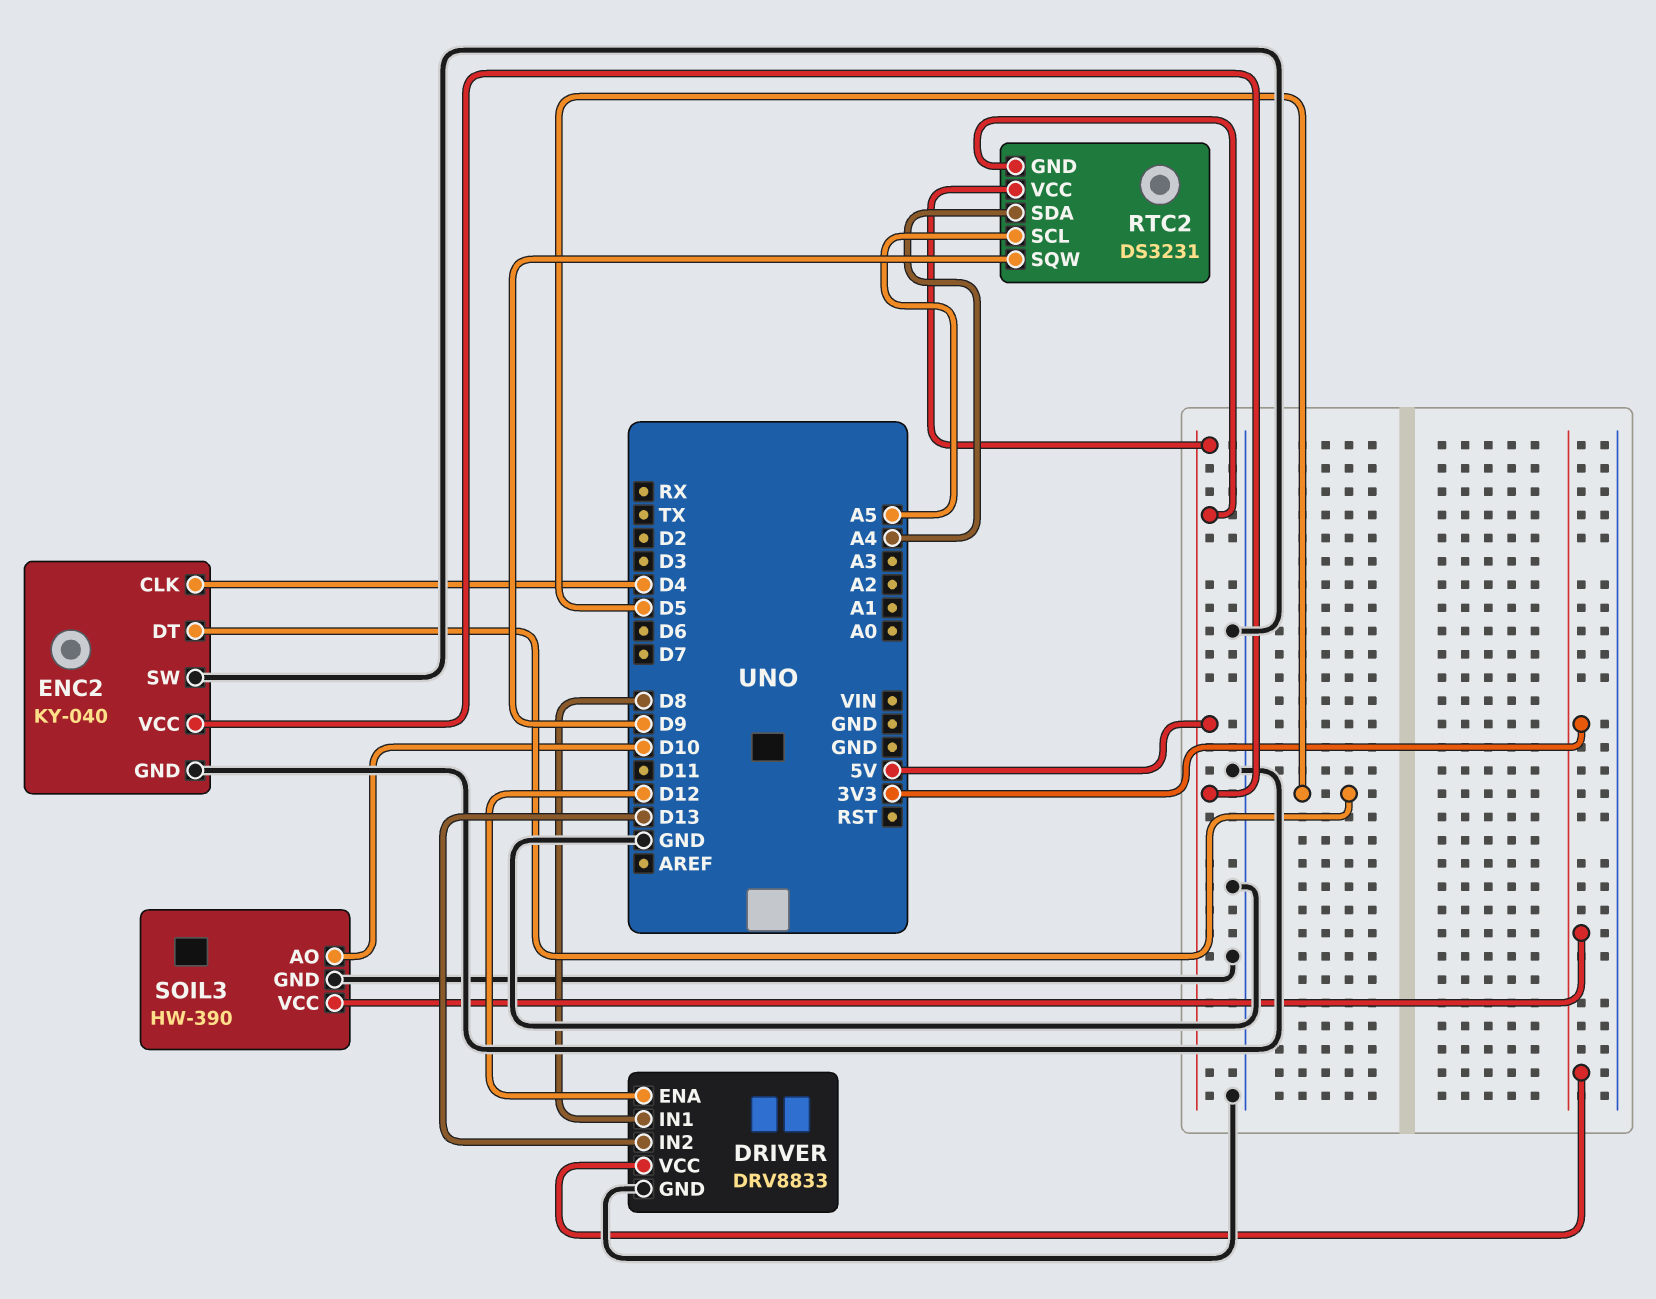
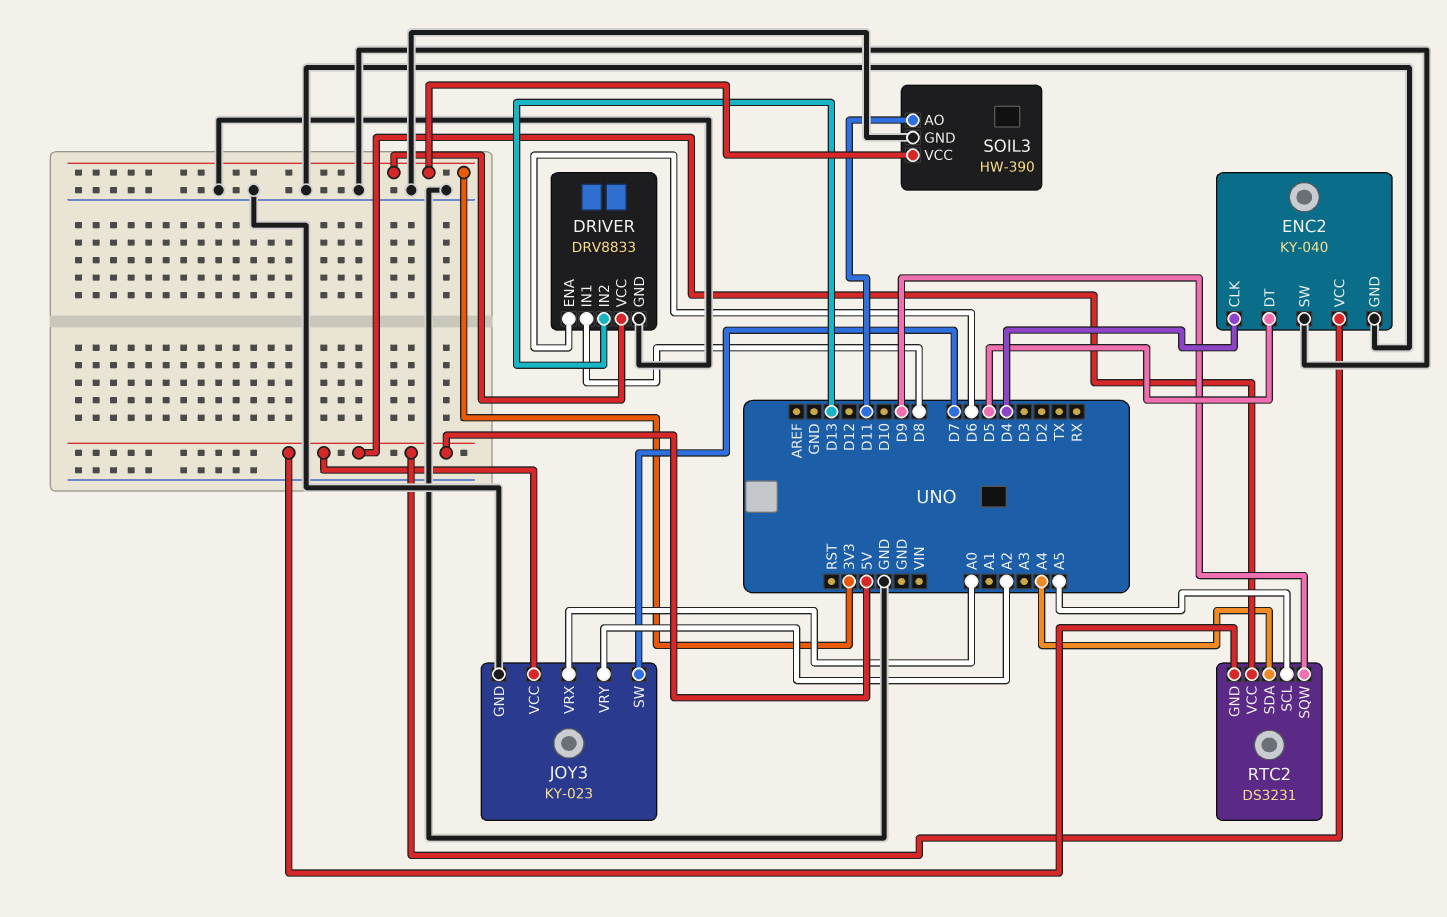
DRIVER pin ENA: D12 -> D6
JOY3: none -> KY-023
JOY3 pin GND: none -> GND
JOY3 pin SW: none -> D7
JOY3 pin VCC: none -> 5V
JOY3 pin VRX: none -> A0
JOY3 pin VRY: none -> A2
SOIL3 pin AO: D10 -> D11

